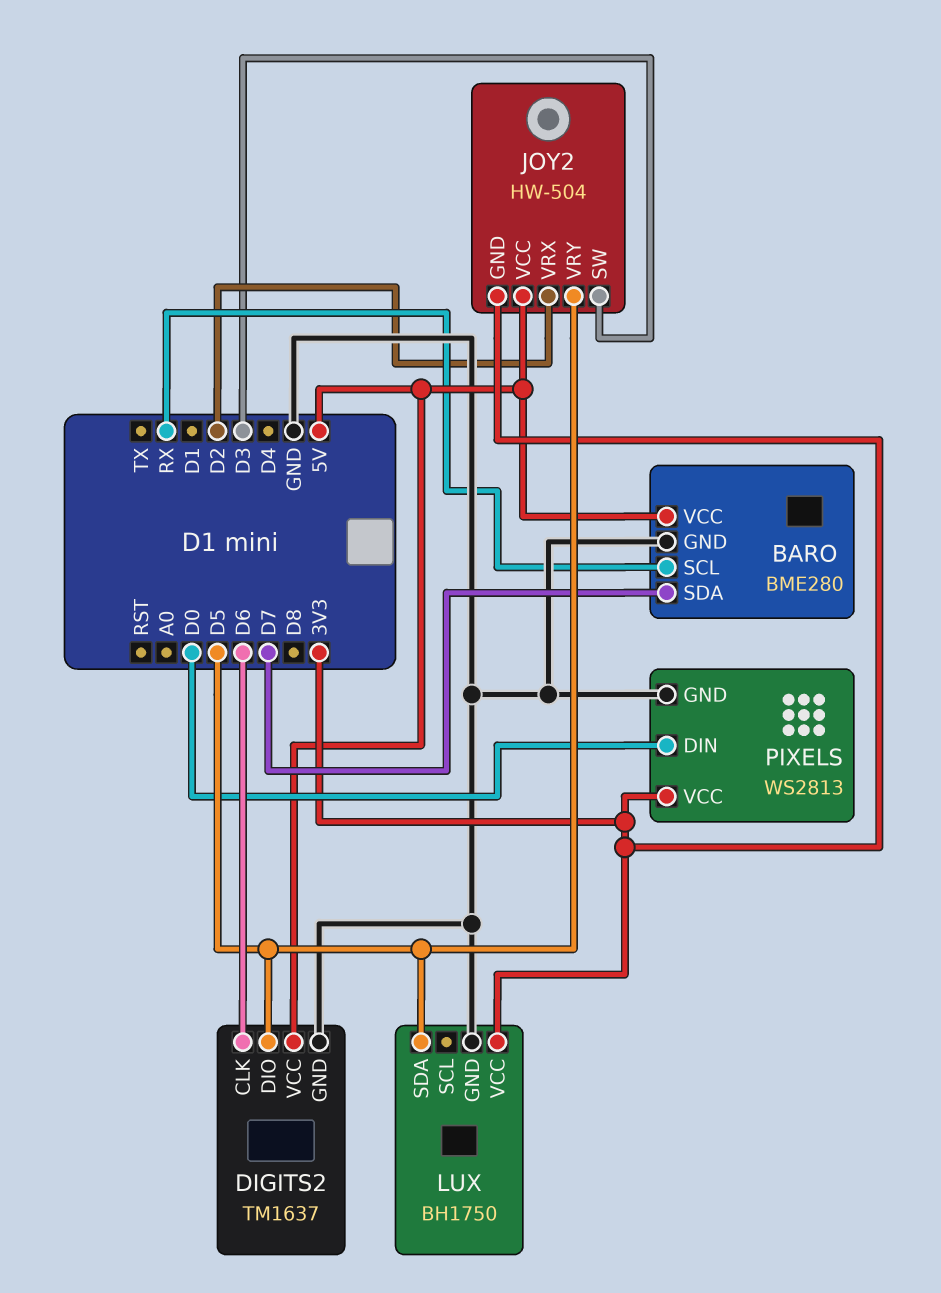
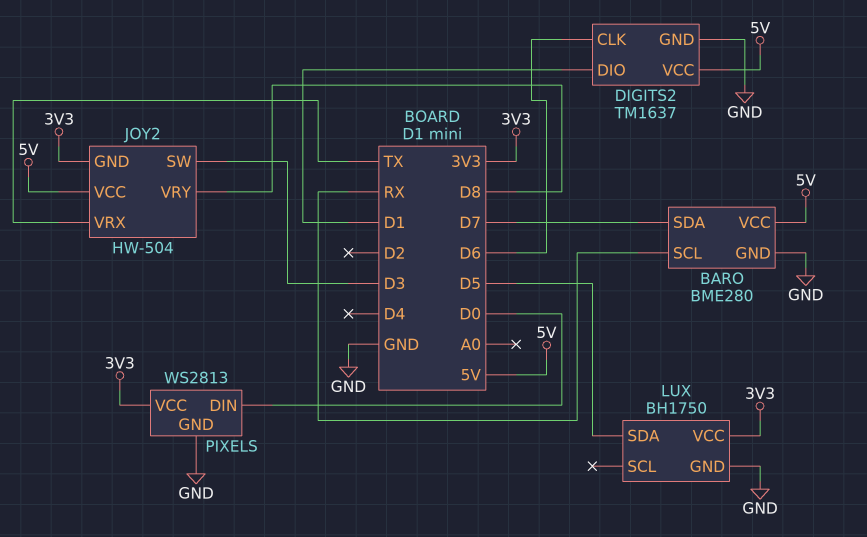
DIGITS2 pin DIO: D5 -> D1
JOY2 pin VRX: D2 -> TX
JOY2 pin VRY: D5 -> D8

